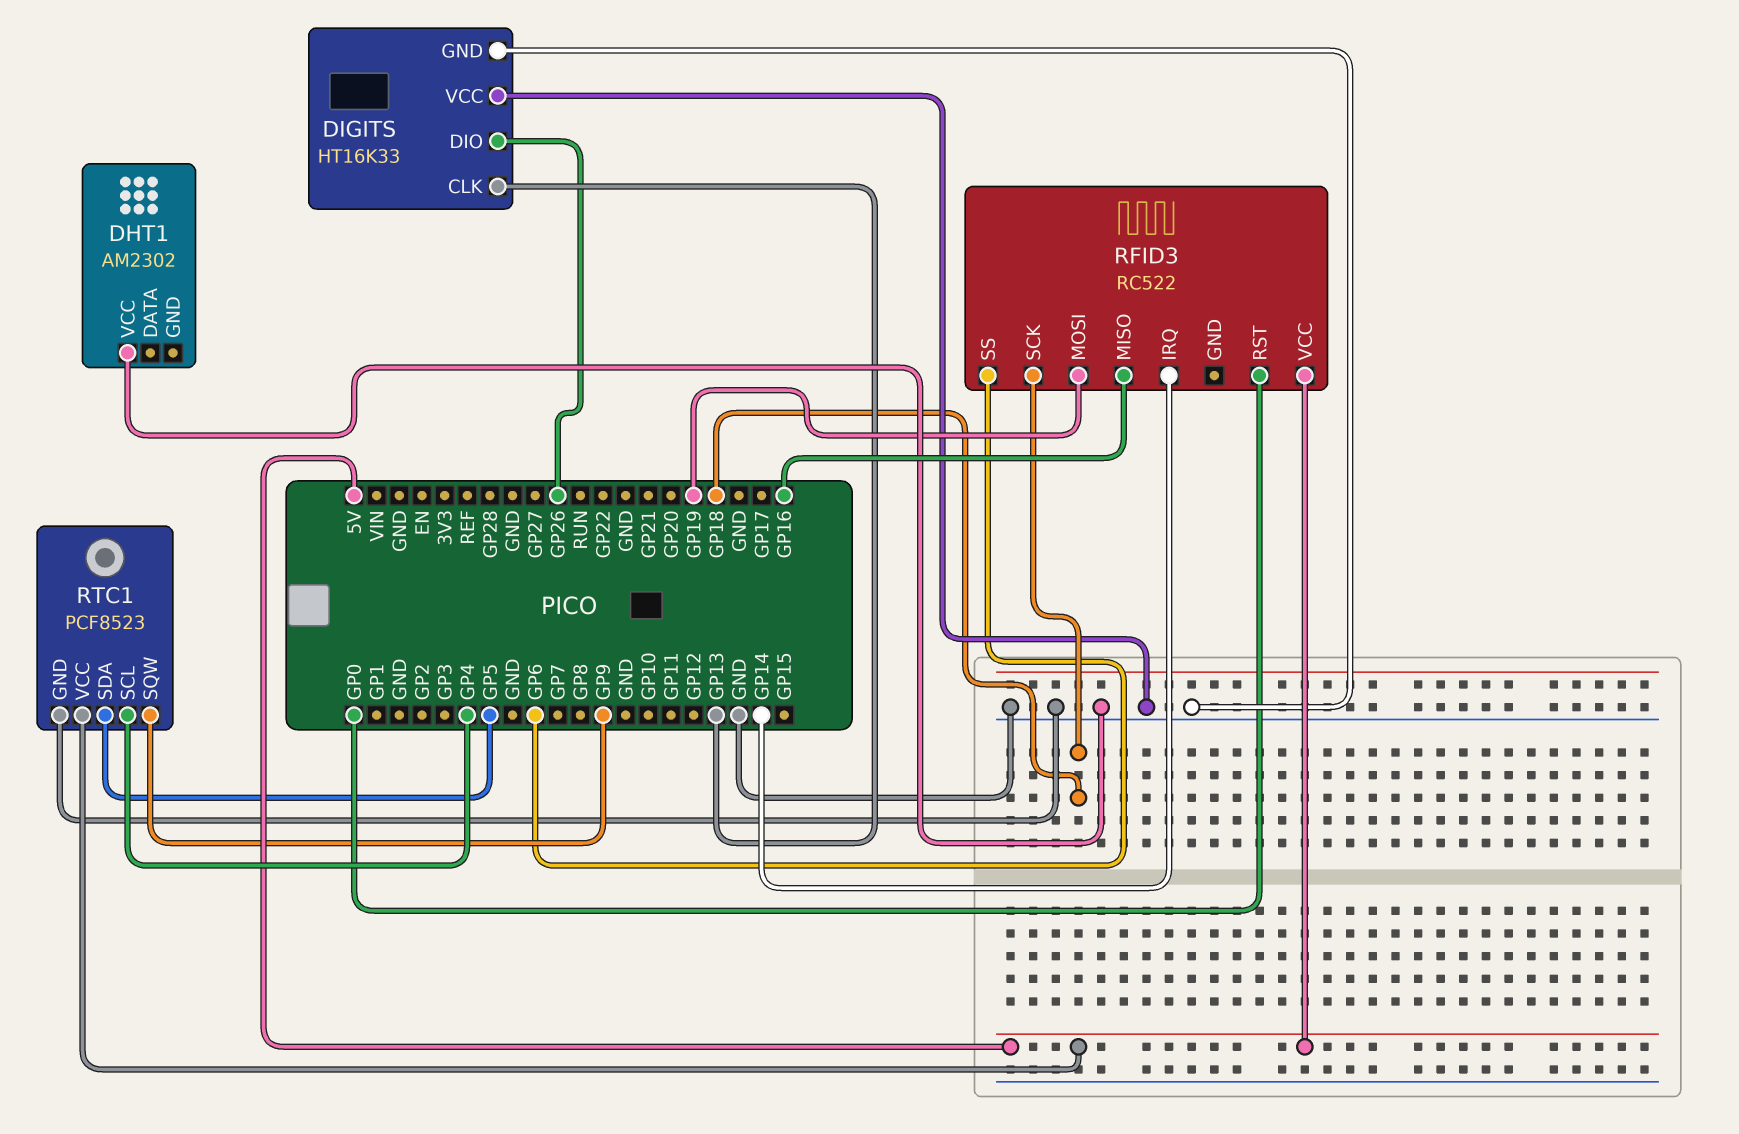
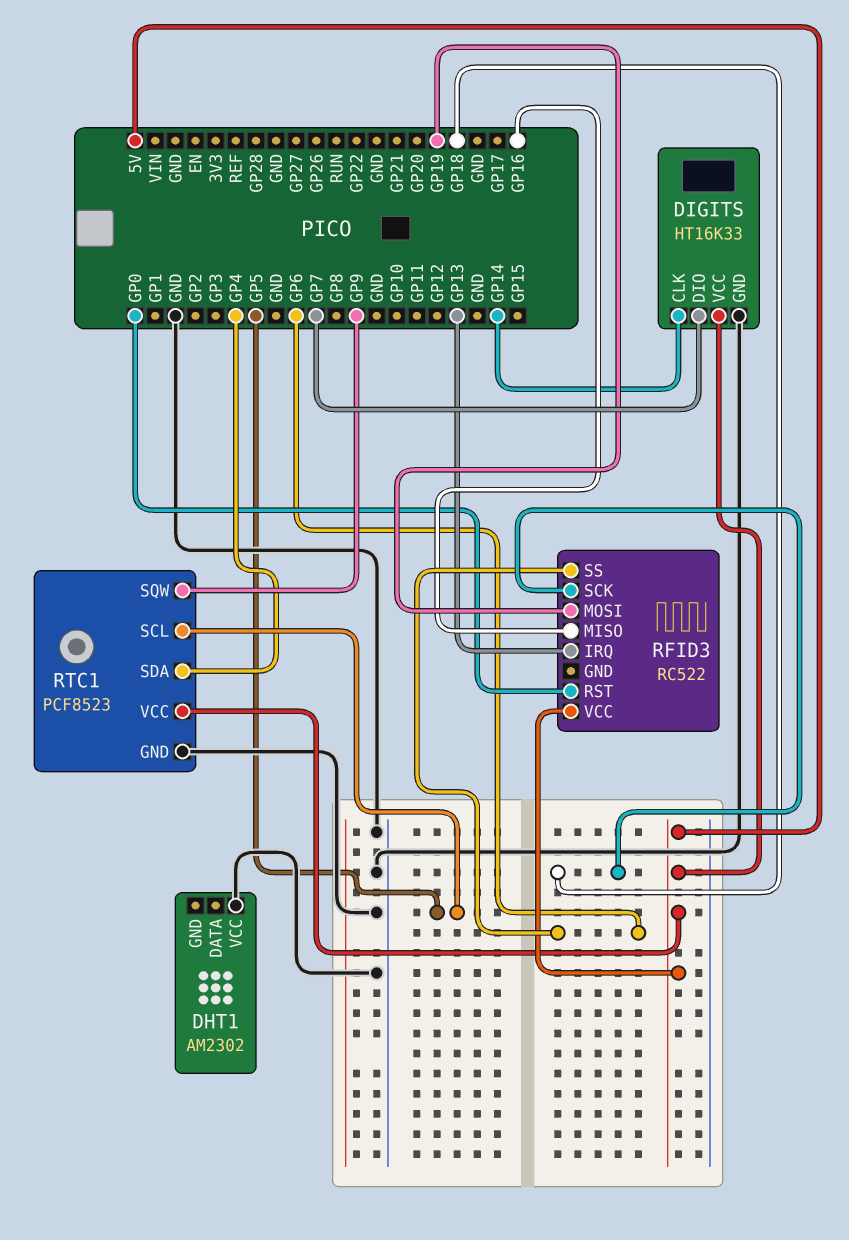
DIGITS pin CLK: GP13 -> GP14
DIGITS pin DIO: GP26 -> GP7
DIGITS pin VCC: GND -> 5V
RFID3 pin IRQ: GP14 -> GP13
RTC1 pin SCL: GP4 -> GP5
RTC1 pin SDA: GP5 -> GP4

